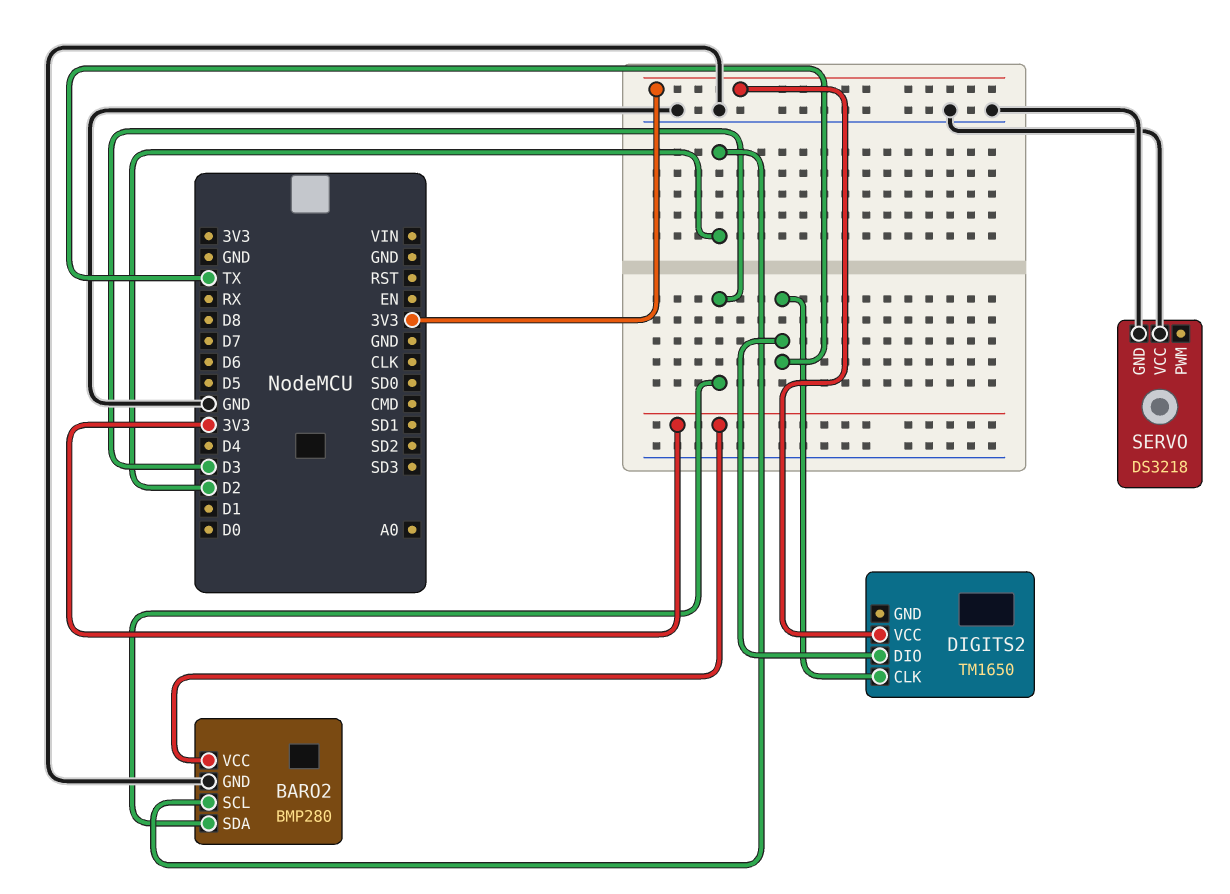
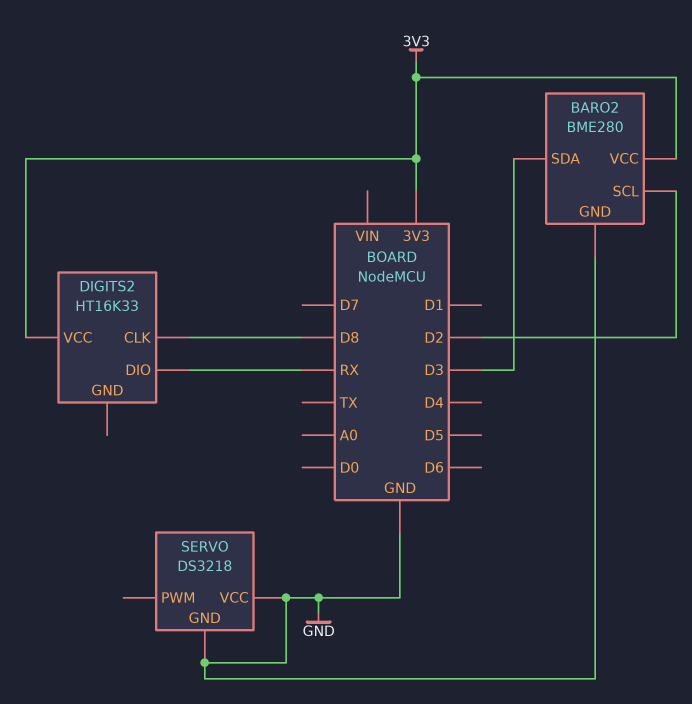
BARO2: BMP280 -> BME280
DIGITS2: TM1650 -> HT16K33
DIGITS2 pin CLK: TX -> D8
DIGITS2 pin DIO: TX -> RX

